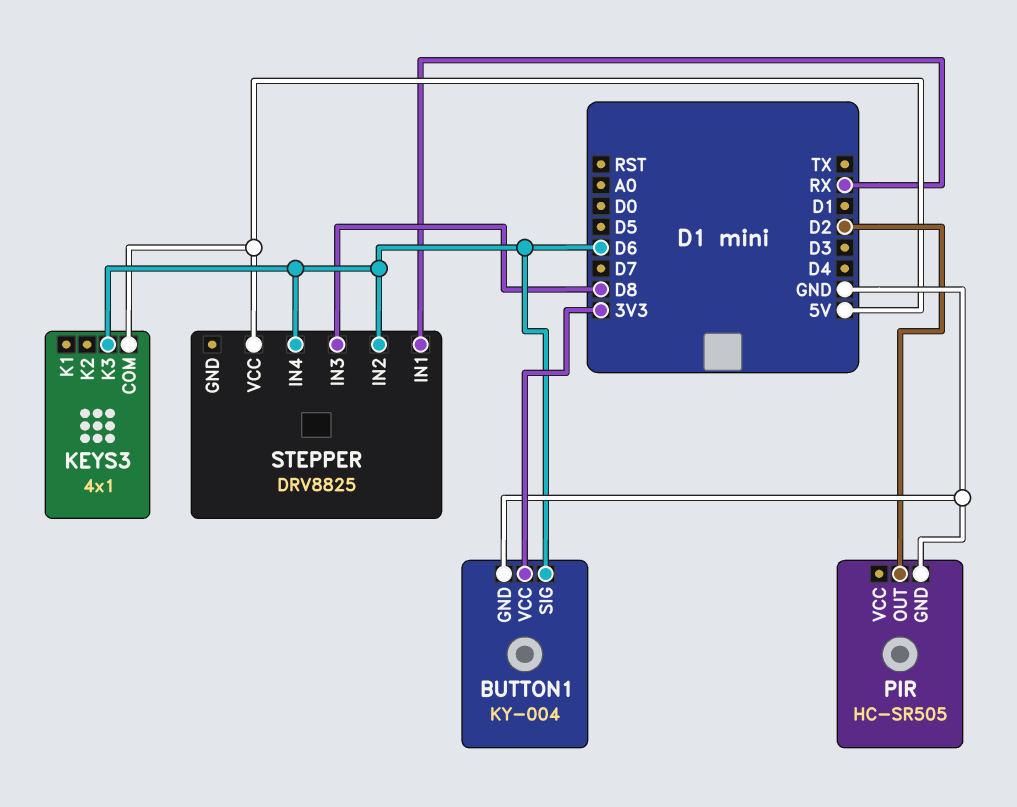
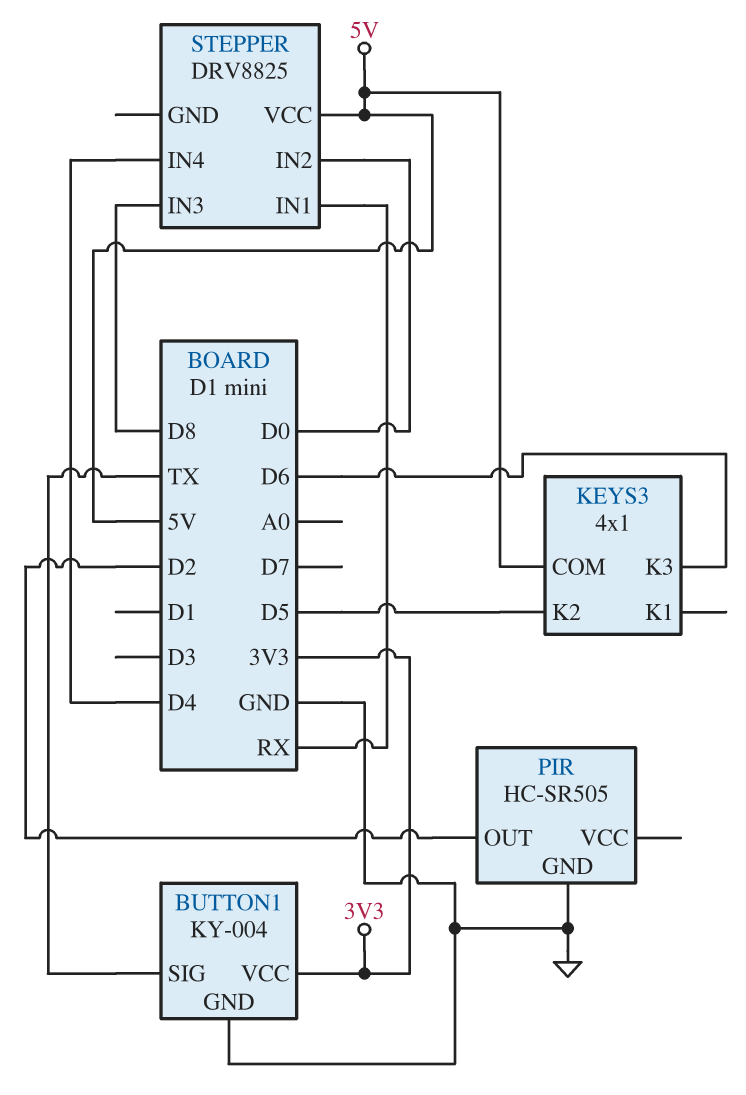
BUTTON1 pin SIG: D6 -> TX
KEYS3 pin K2: none -> D5
STEPPER pin IN2: D6 -> D0
STEPPER pin IN4: D6 -> D4

